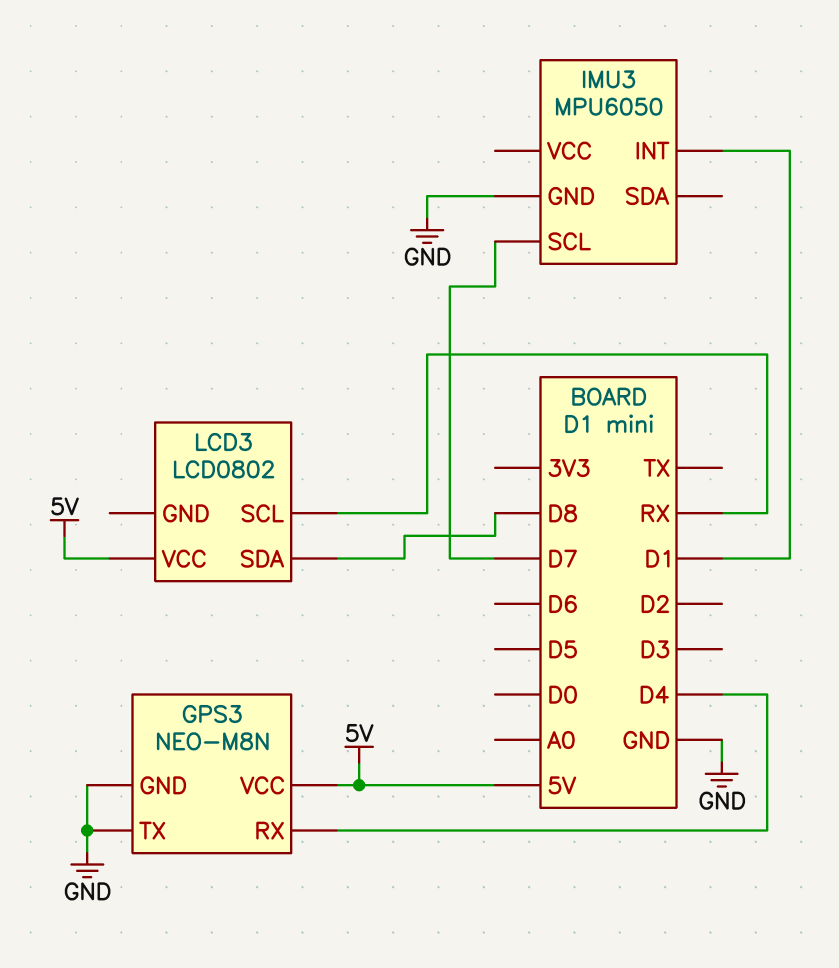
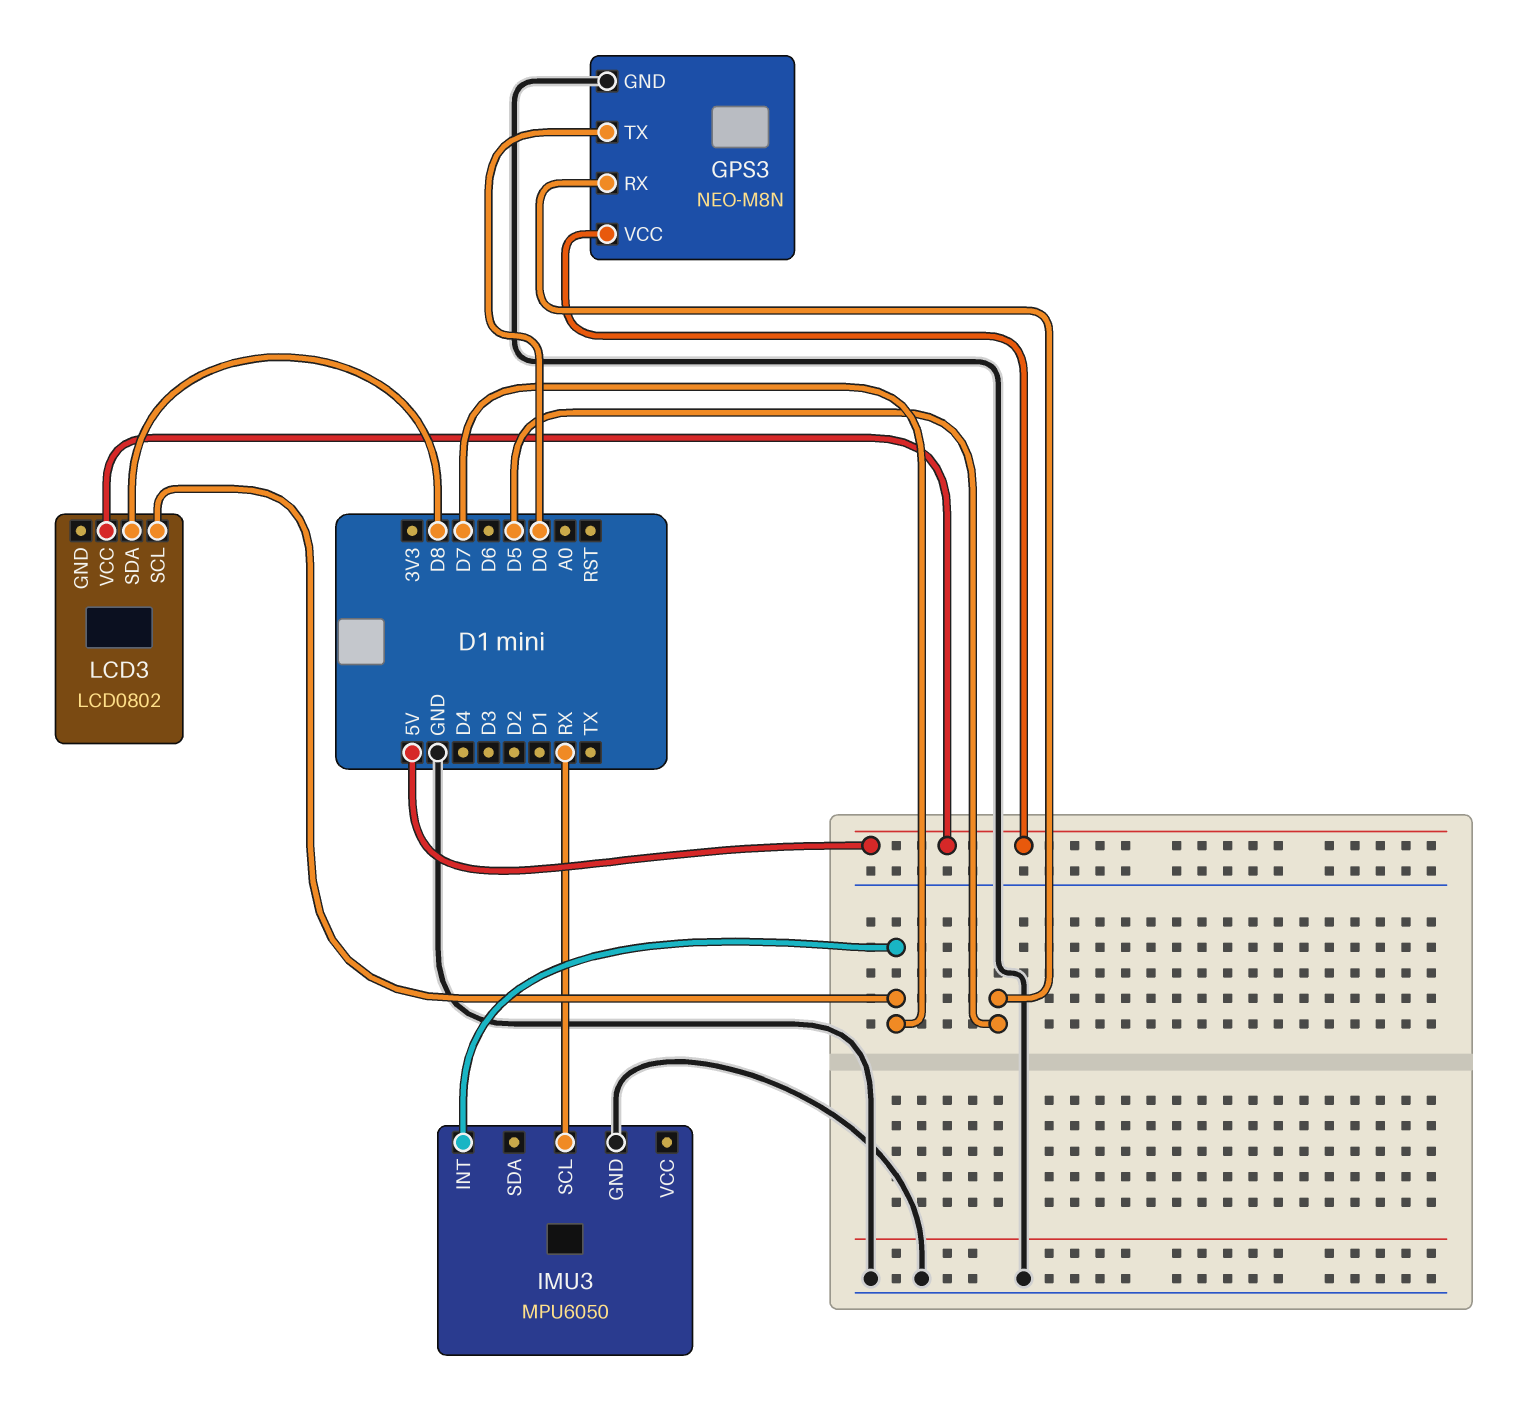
GPS3 pin RX: D4 -> D5
GPS3 pin TX: GND -> D0
IMU3 pin INT: D1 -> D7
IMU3 pin SCL: D7 -> RX
LCD3 pin SCL: RX -> D7

